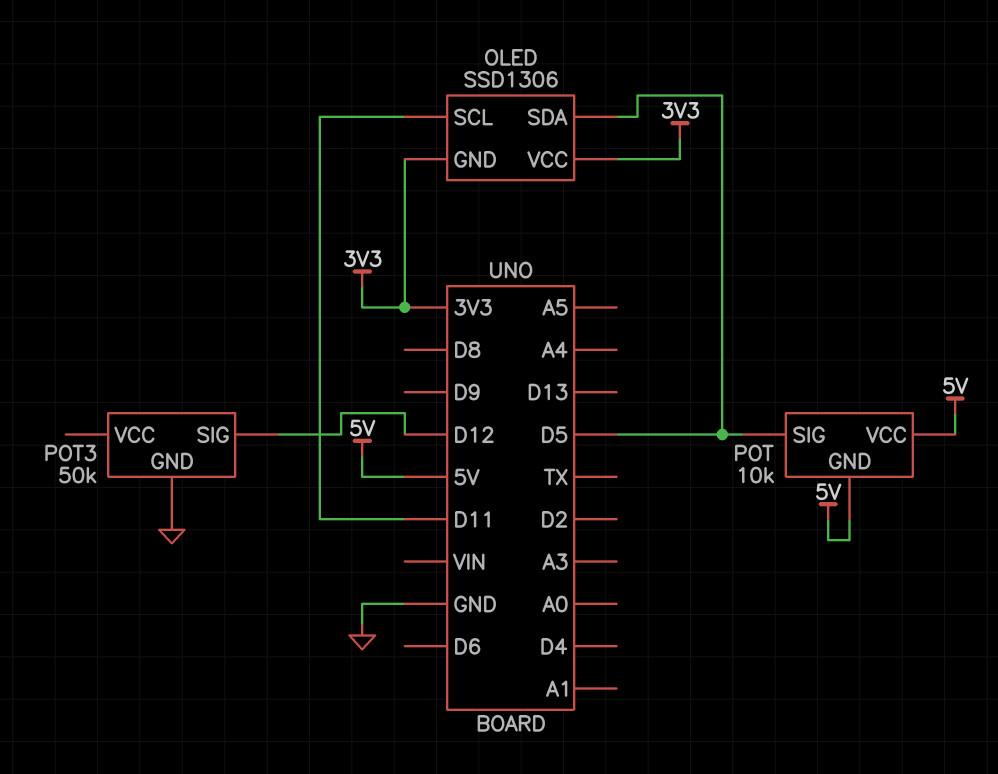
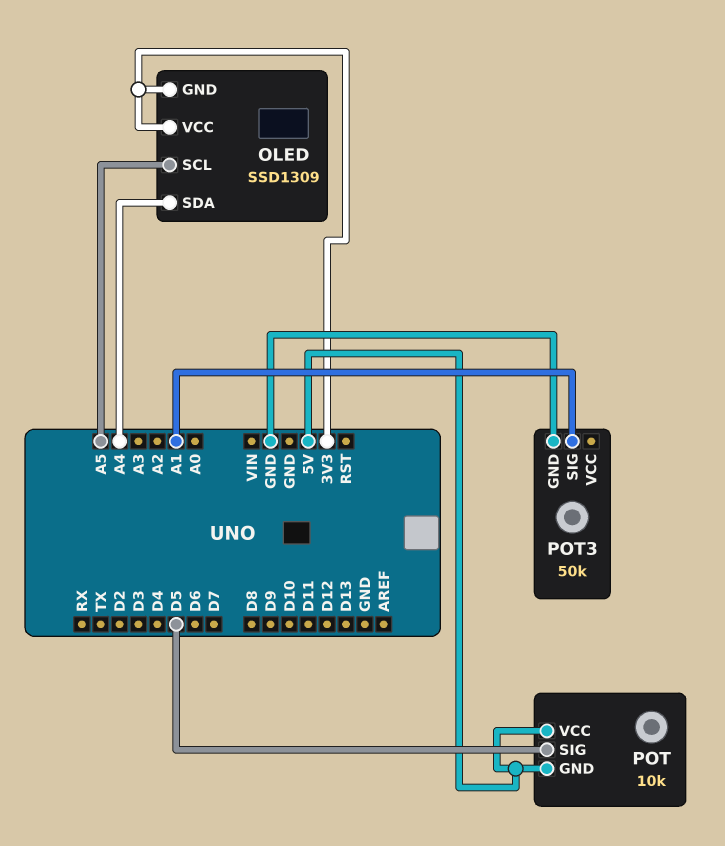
OLED: SSD1306 -> SSD1309
OLED pin SCL: D11 -> A5
OLED pin SDA: D5 -> A4
POT3 pin SIG: D12 -> A1

